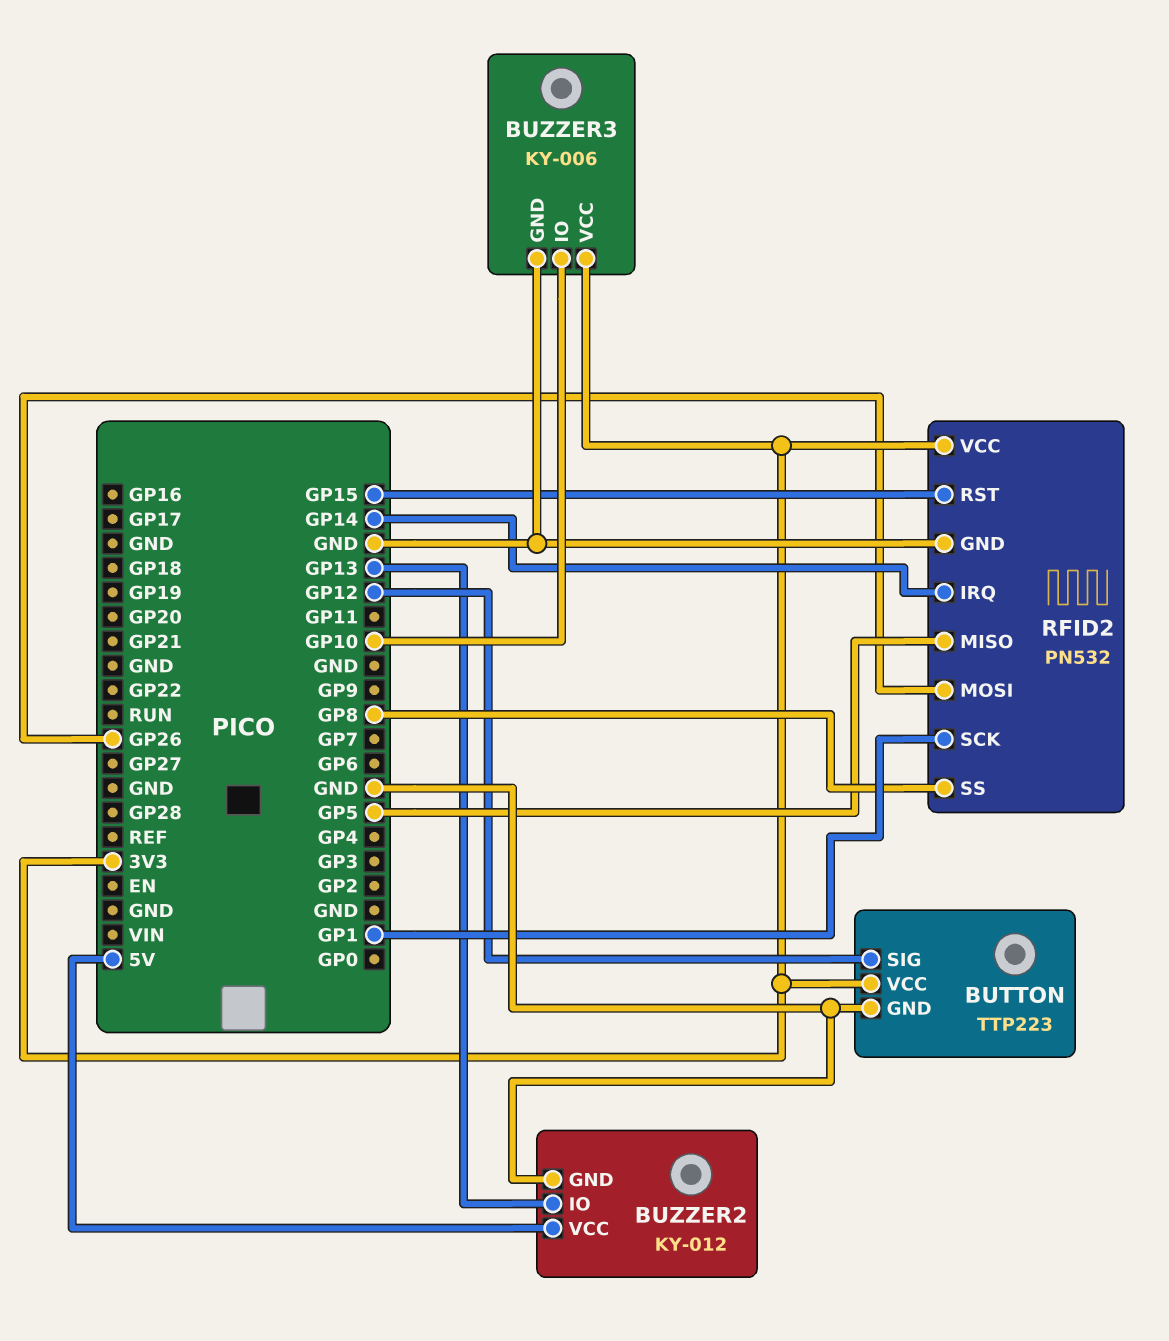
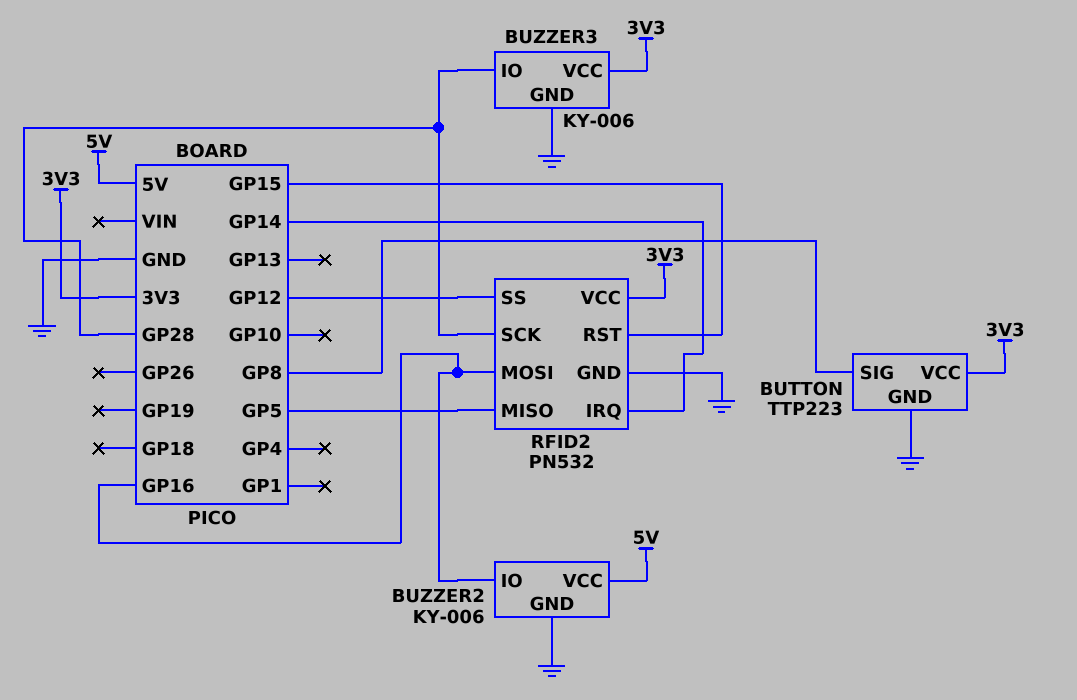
BUTTON pin SIG: GP12 -> GP8
BUZZER2: KY-012 -> KY-006
BUZZER2 pin IO: GP13 -> GP16
BUZZER3 pin IO: GP10 -> GP28
RFID2 pin MOSI: GP26 -> GP16
RFID2 pin SCK: GP1 -> GP28
RFID2 pin SS: GP8 -> GP12

